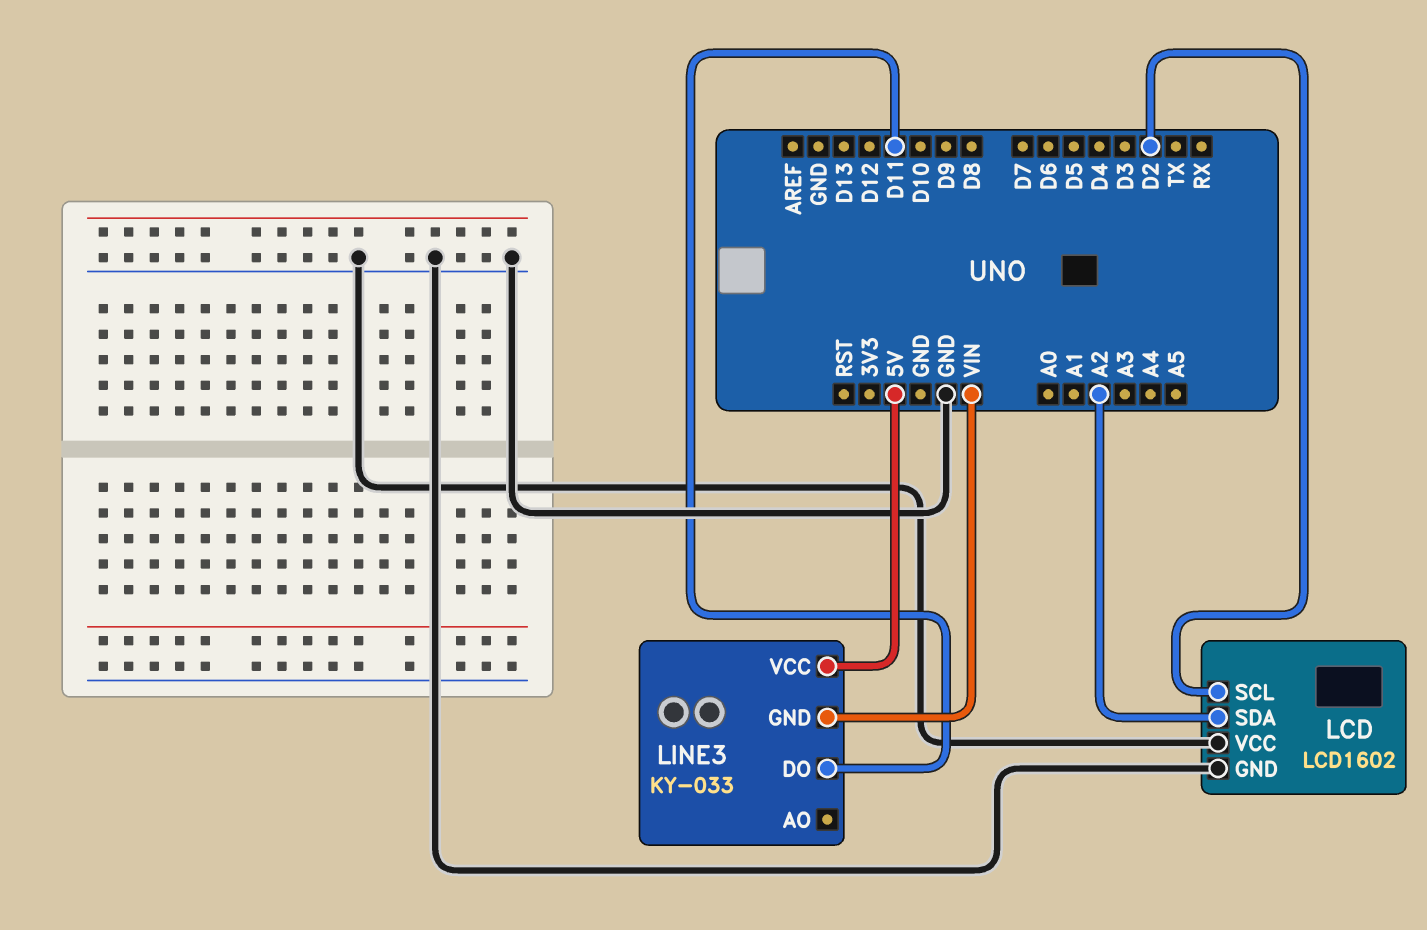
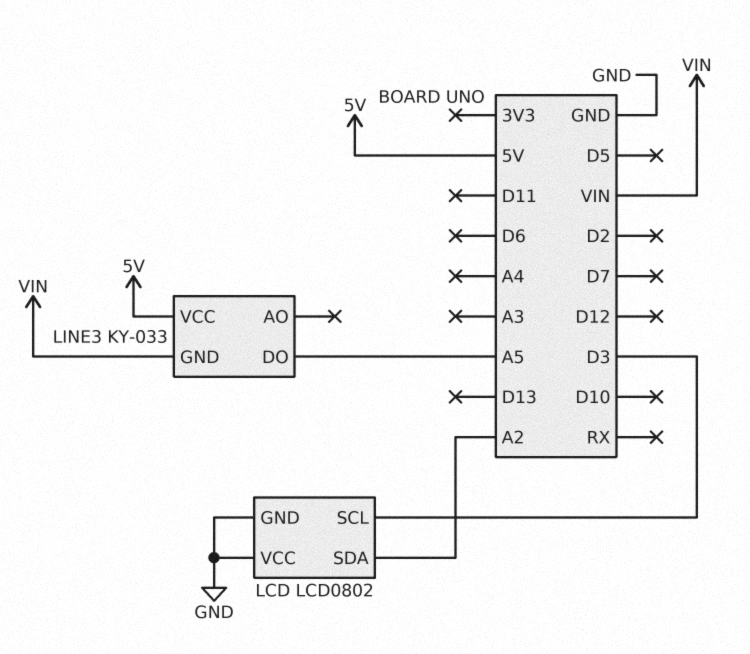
LCD: LCD1602 -> LCD0802
LCD pin SCL: D2 -> D3
LINE3 pin DO: D11 -> A5

